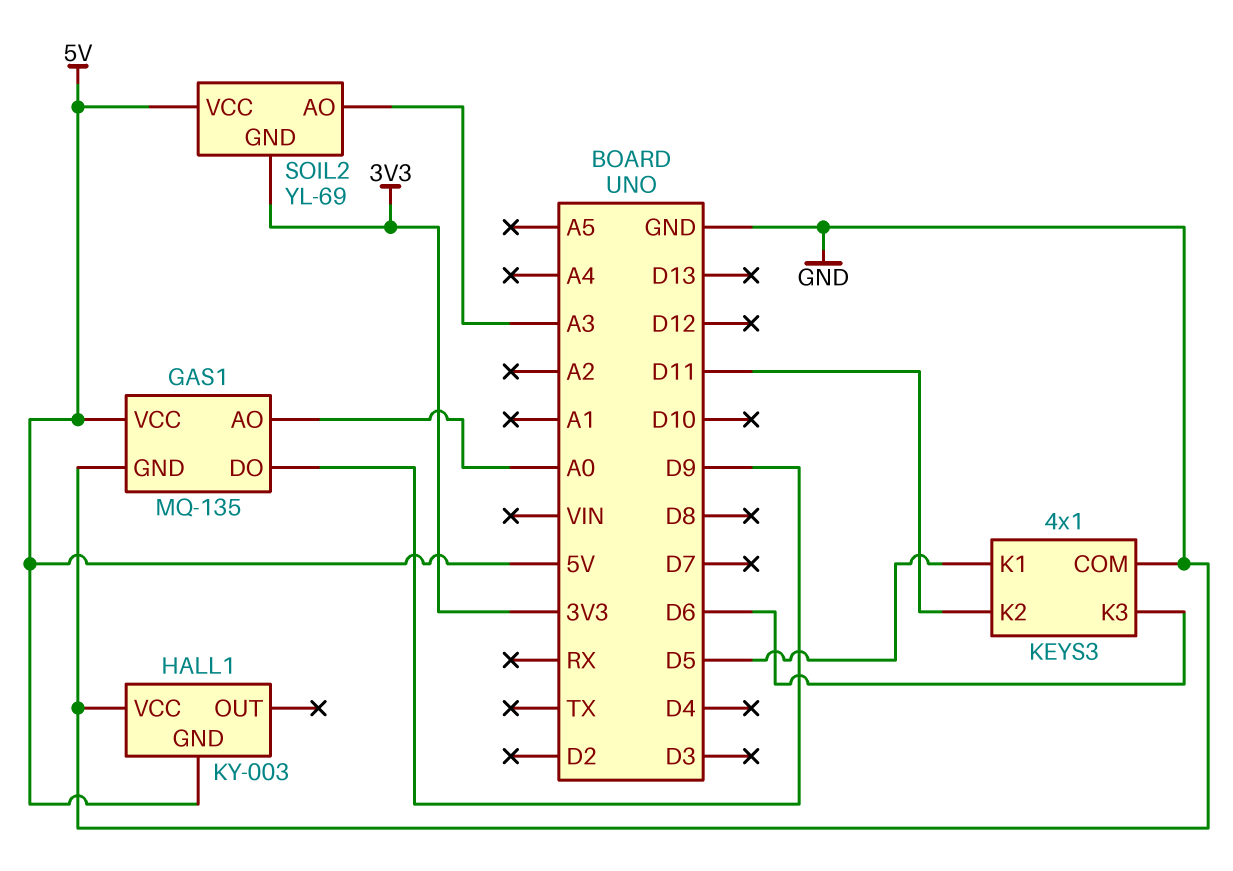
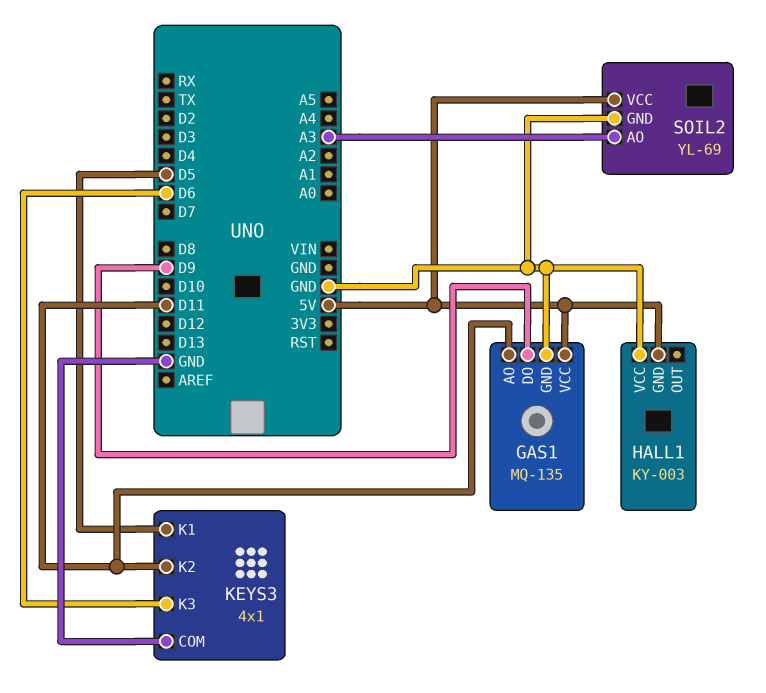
GAS1 pin AO: A0 -> D11
SOIL2 pin GND: 3V3 -> GND

